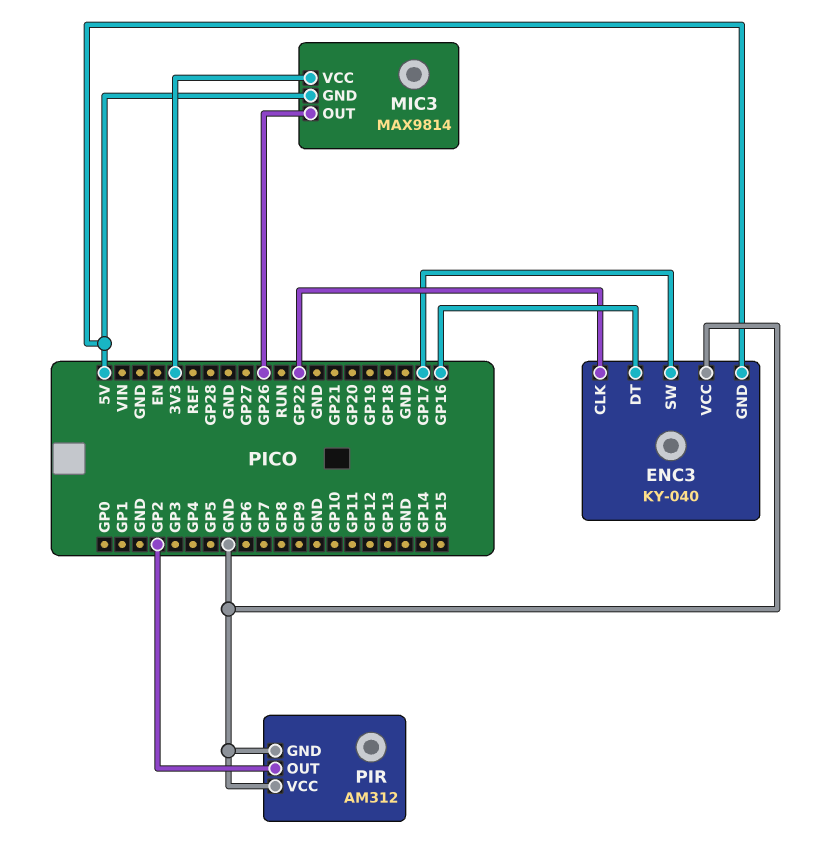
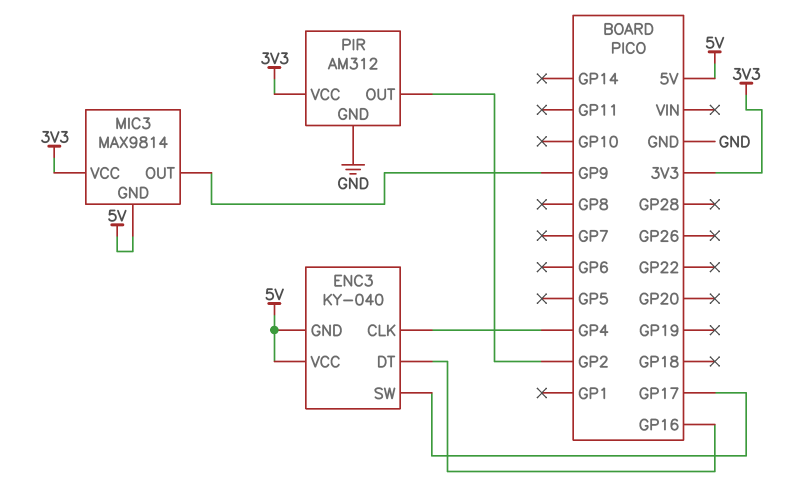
ENC3 pin CLK: GP22 -> GP4
ENC3 pin VCC: GND -> 5V
MIC3 pin OUT: GP26 -> GP9
PIR pin VCC: GND -> 3V3

